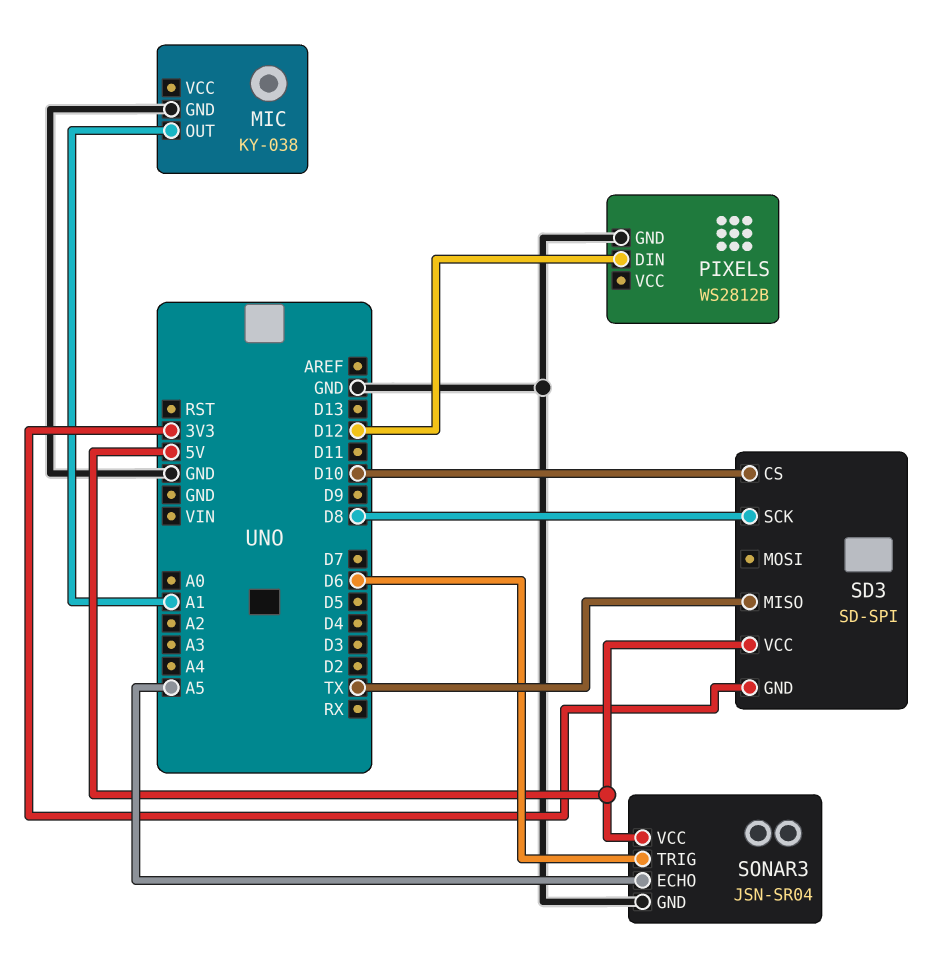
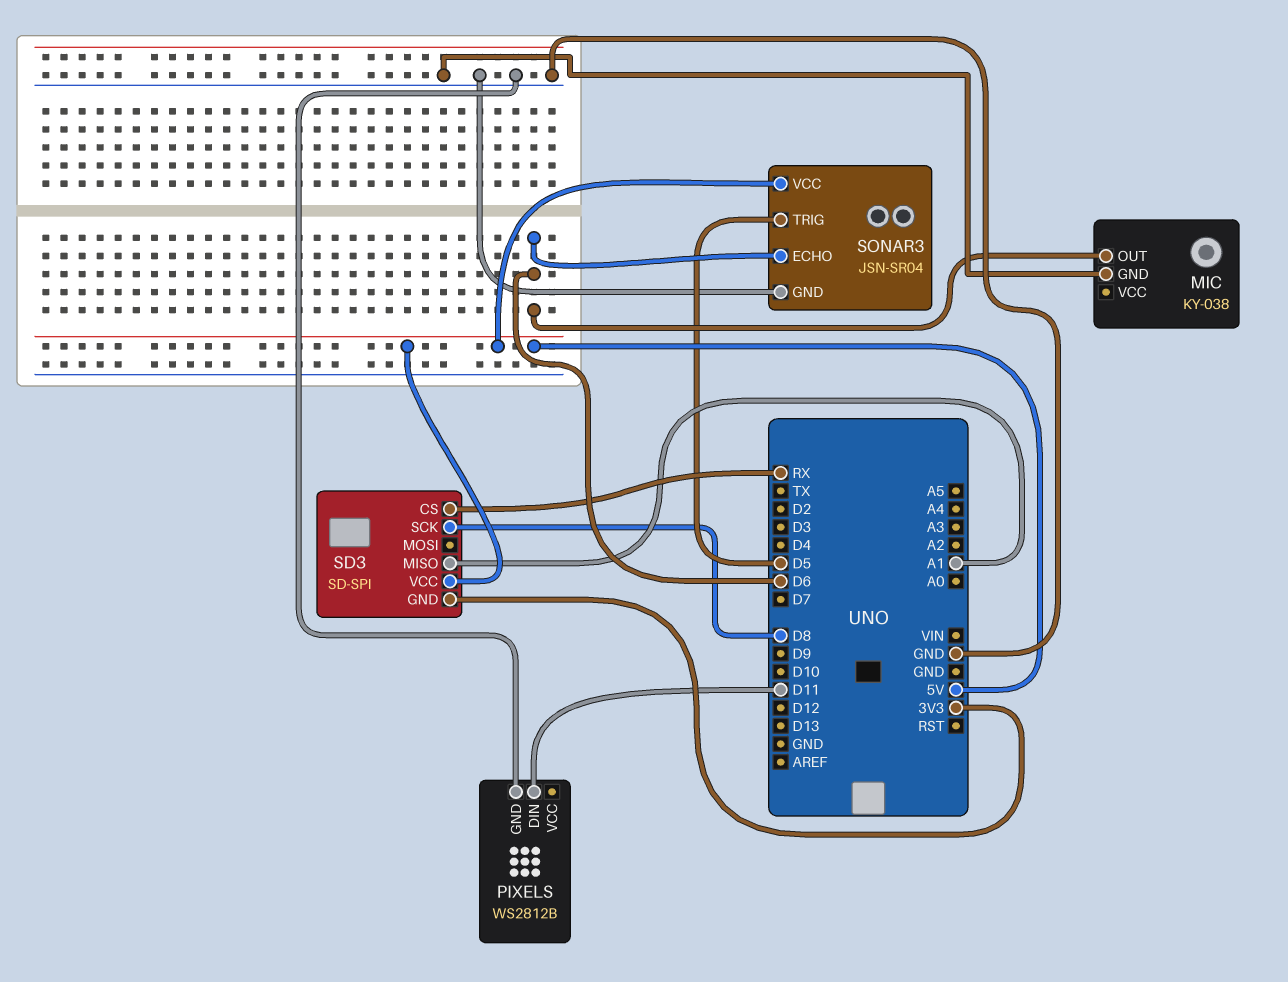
MIC pin OUT: A1 -> D6
PIXELS pin DIN: D12 -> D11
SD3 pin CS: D10 -> RX
SD3 pin MISO: TX -> A1
SONAR3 pin ECHO: A5 -> D6
SONAR3 pin TRIG: D6 -> D5

